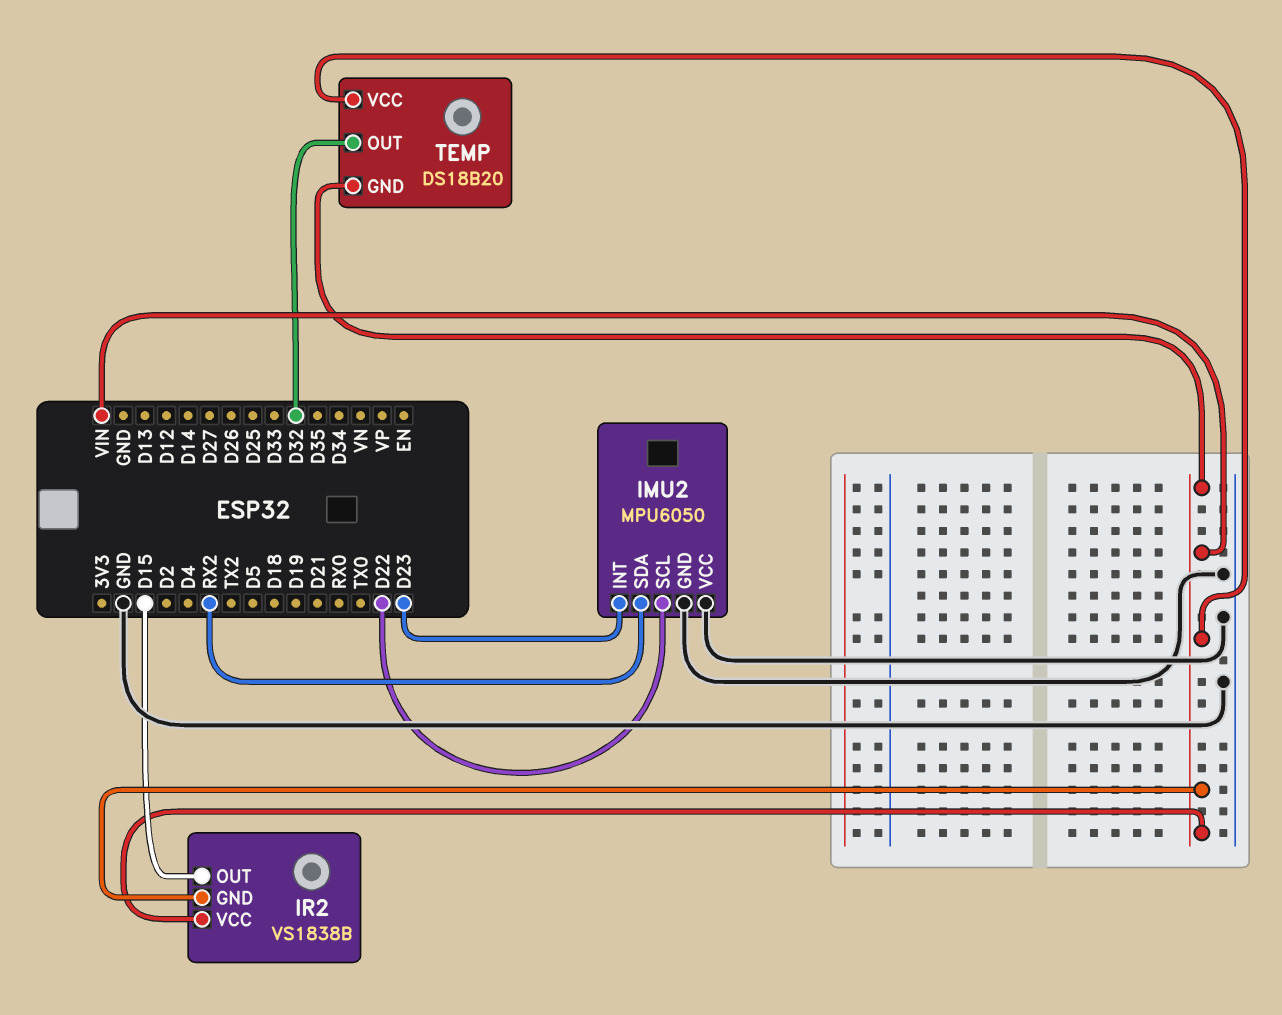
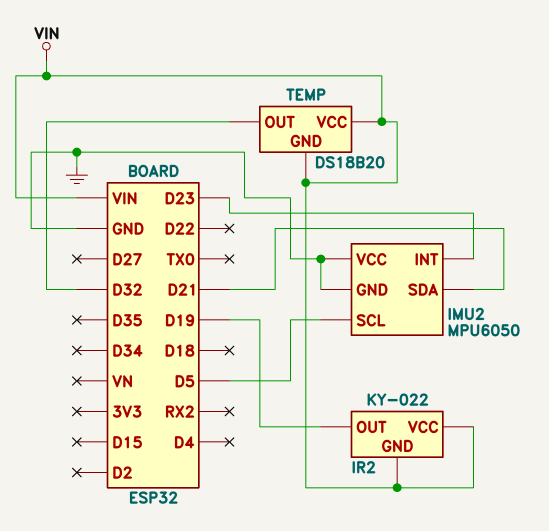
IMU2 pin SCL: D22 -> D5
IMU2 pin SDA: RX2 -> D21
IR2: VS1838B -> KY-022
IR2 pin OUT: D15 -> D19

